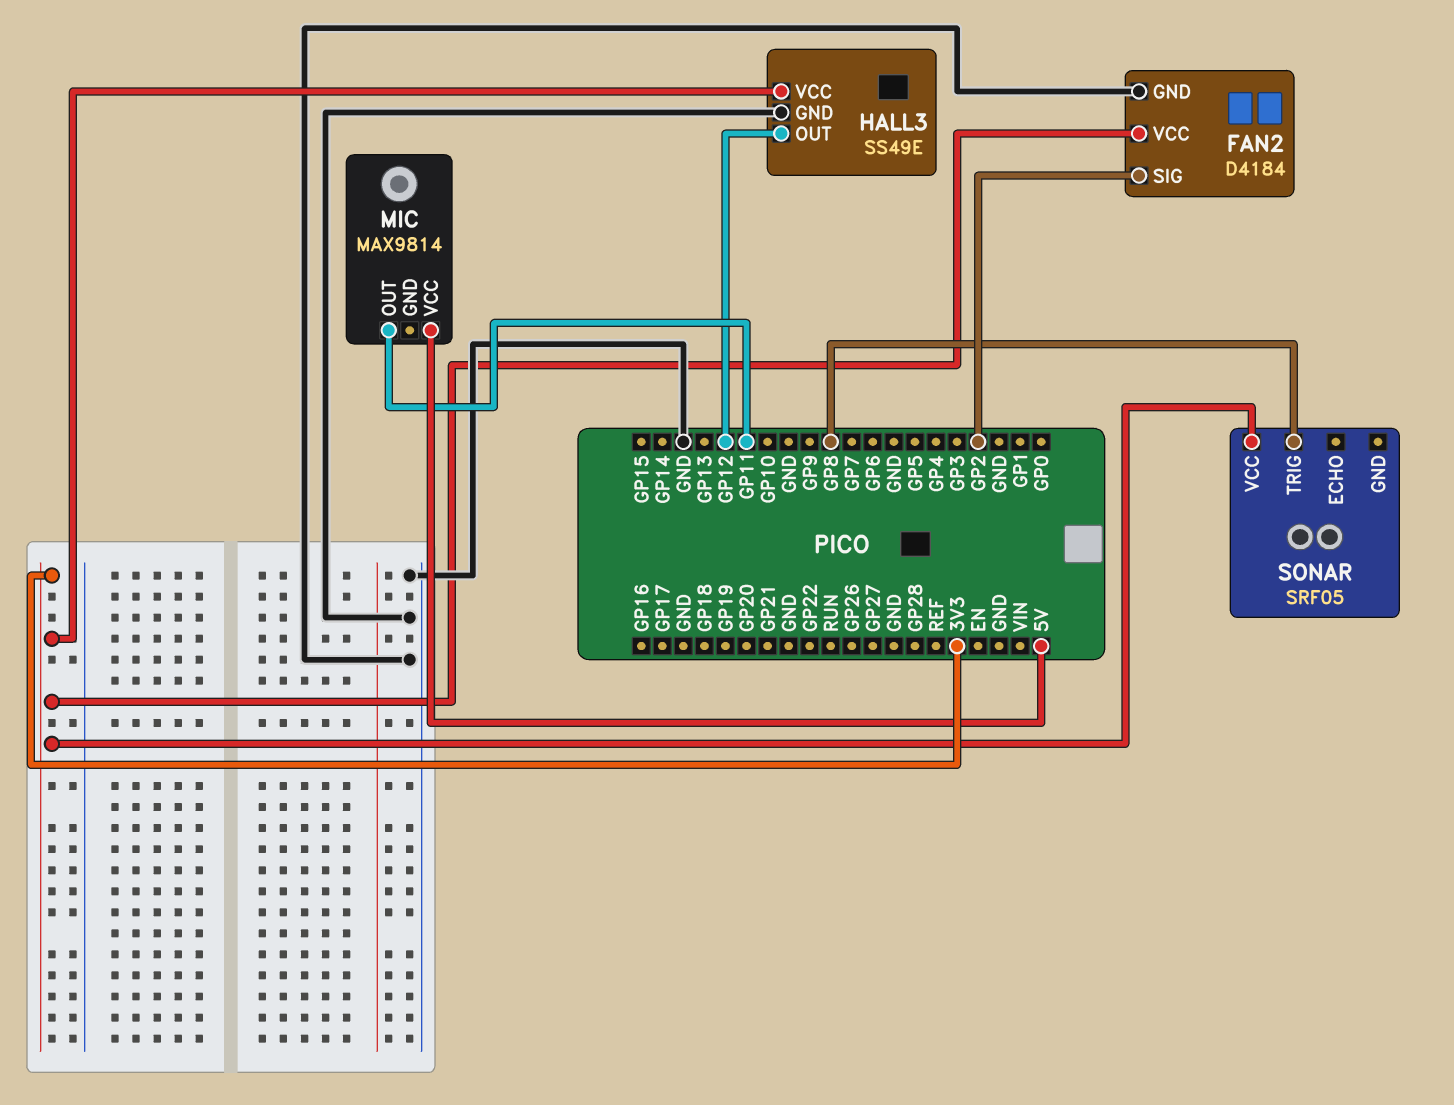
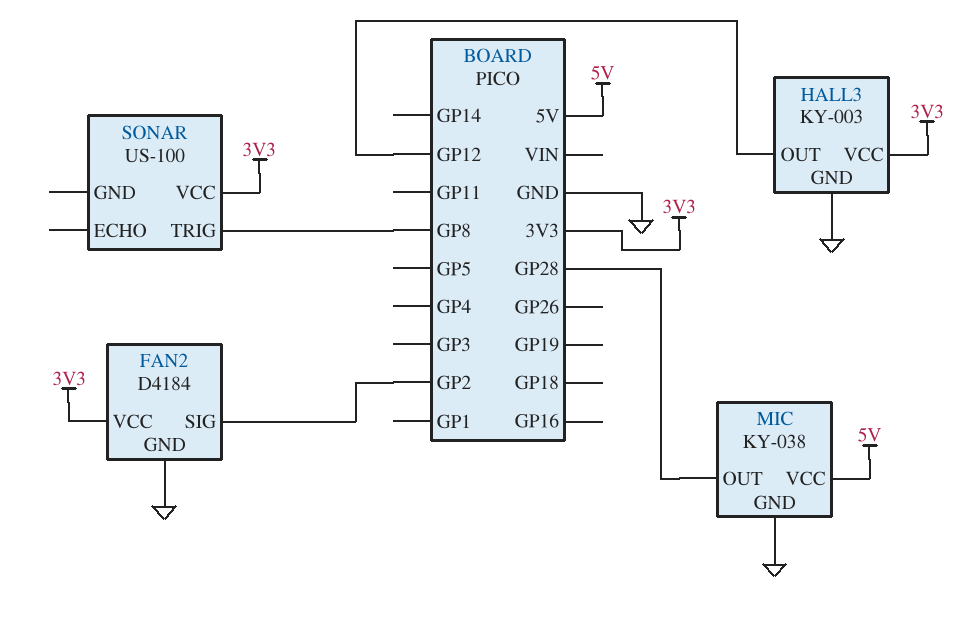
HALL3: SS49E -> KY-003
MIC: MAX9814 -> KY-038
MIC pin GND: none -> GND
MIC pin OUT: GP11 -> GP28
SONAR: SRF05 -> US-100

